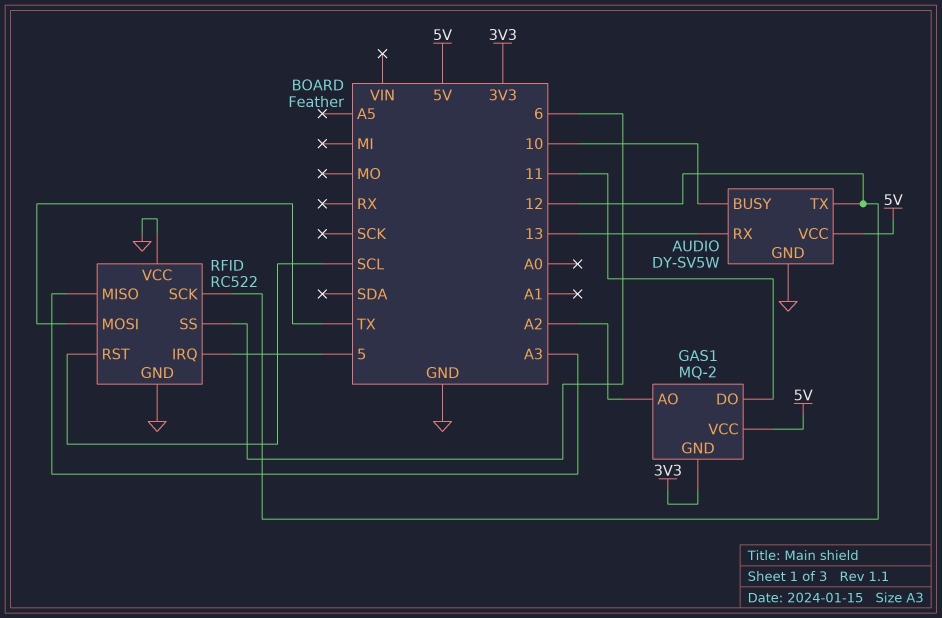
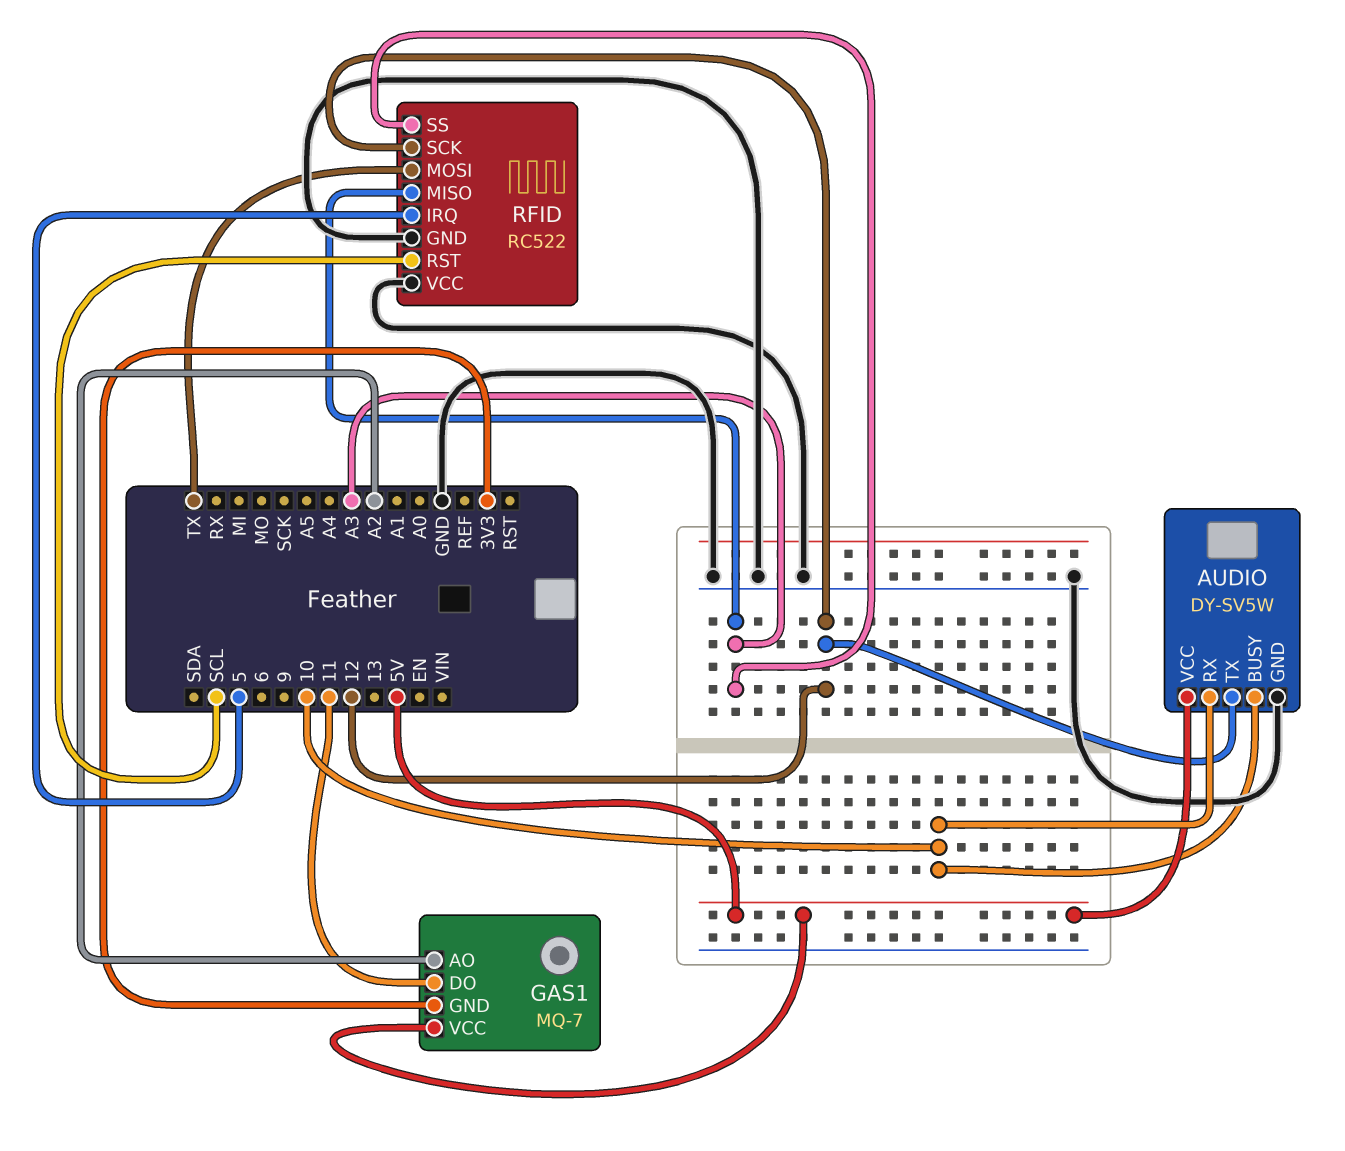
AUDIO pin RX: 13 -> 10
GAS1: MQ-2 -> MQ-7
RFID pin SS: 6 -> A3

